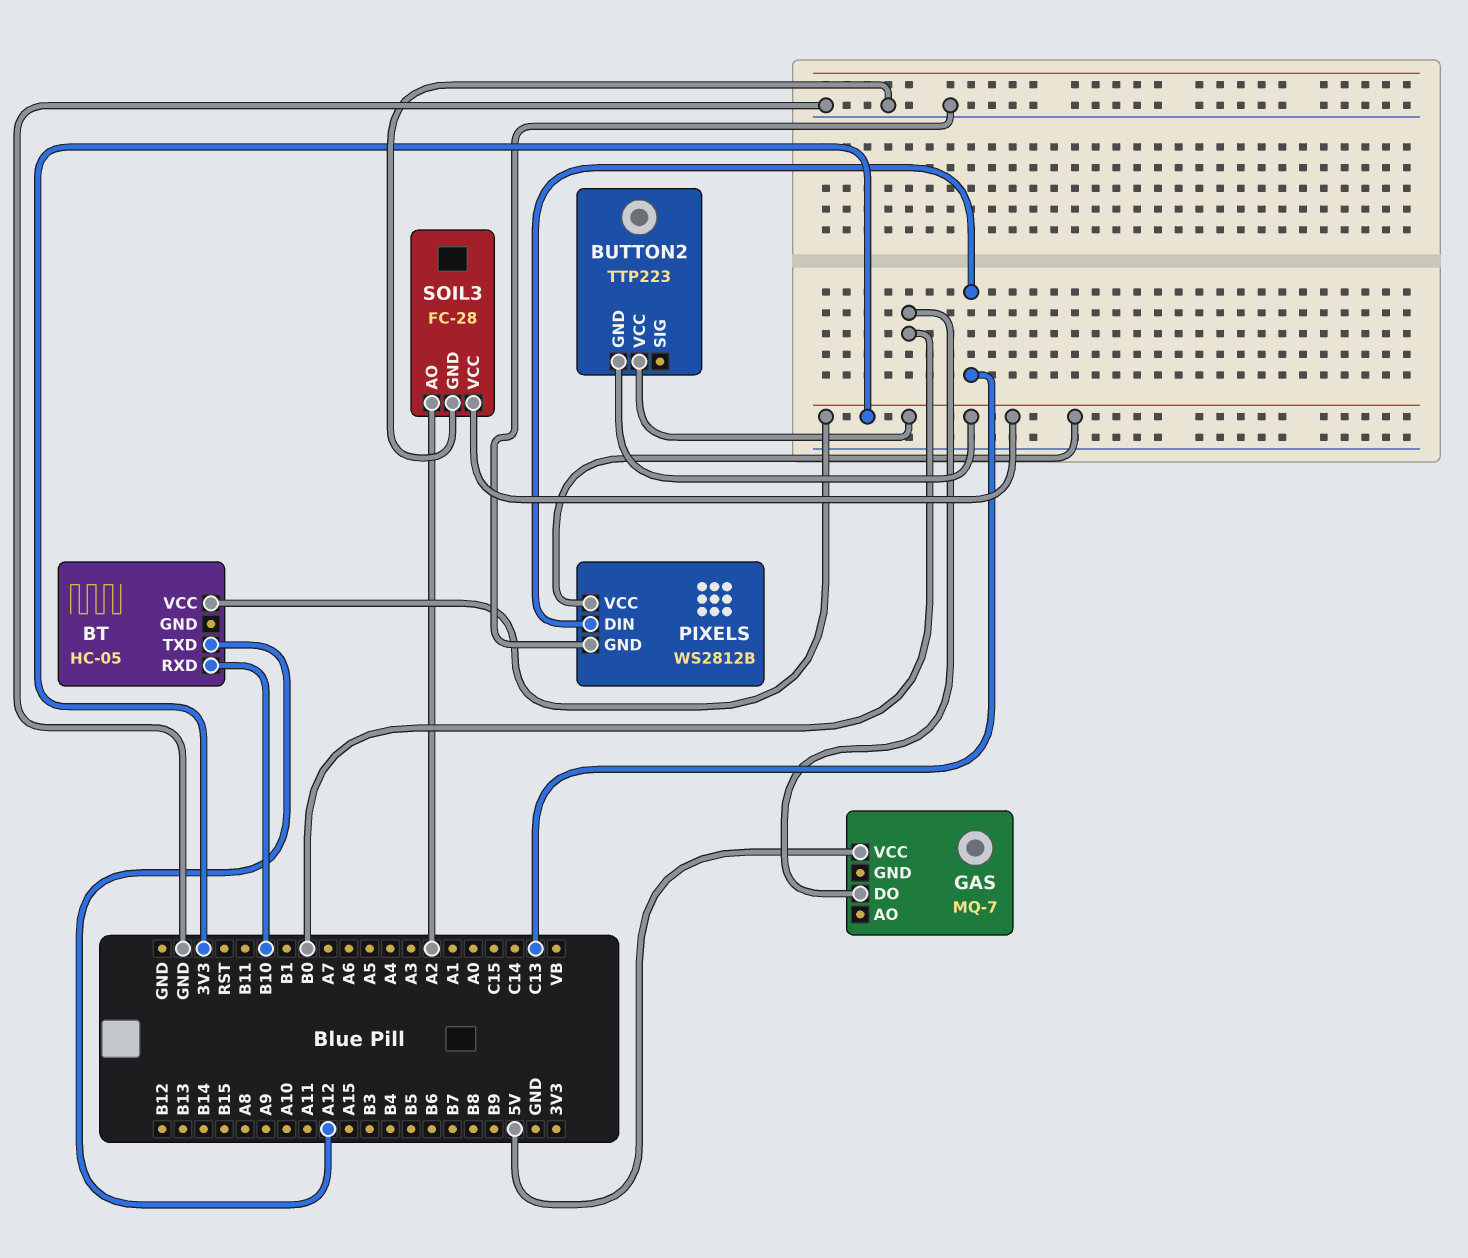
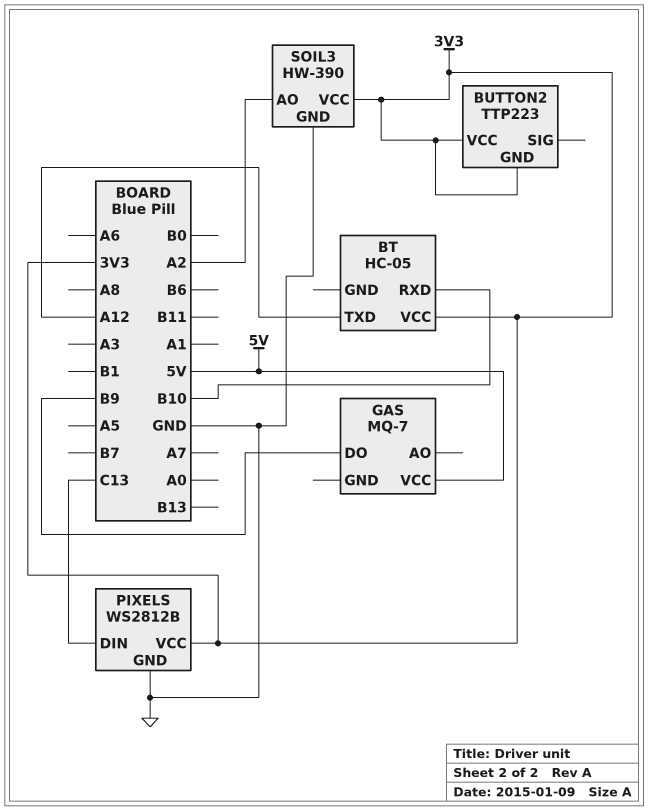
GAS pin DO: B0 -> B9
SOIL3: FC-28 -> HW-390

